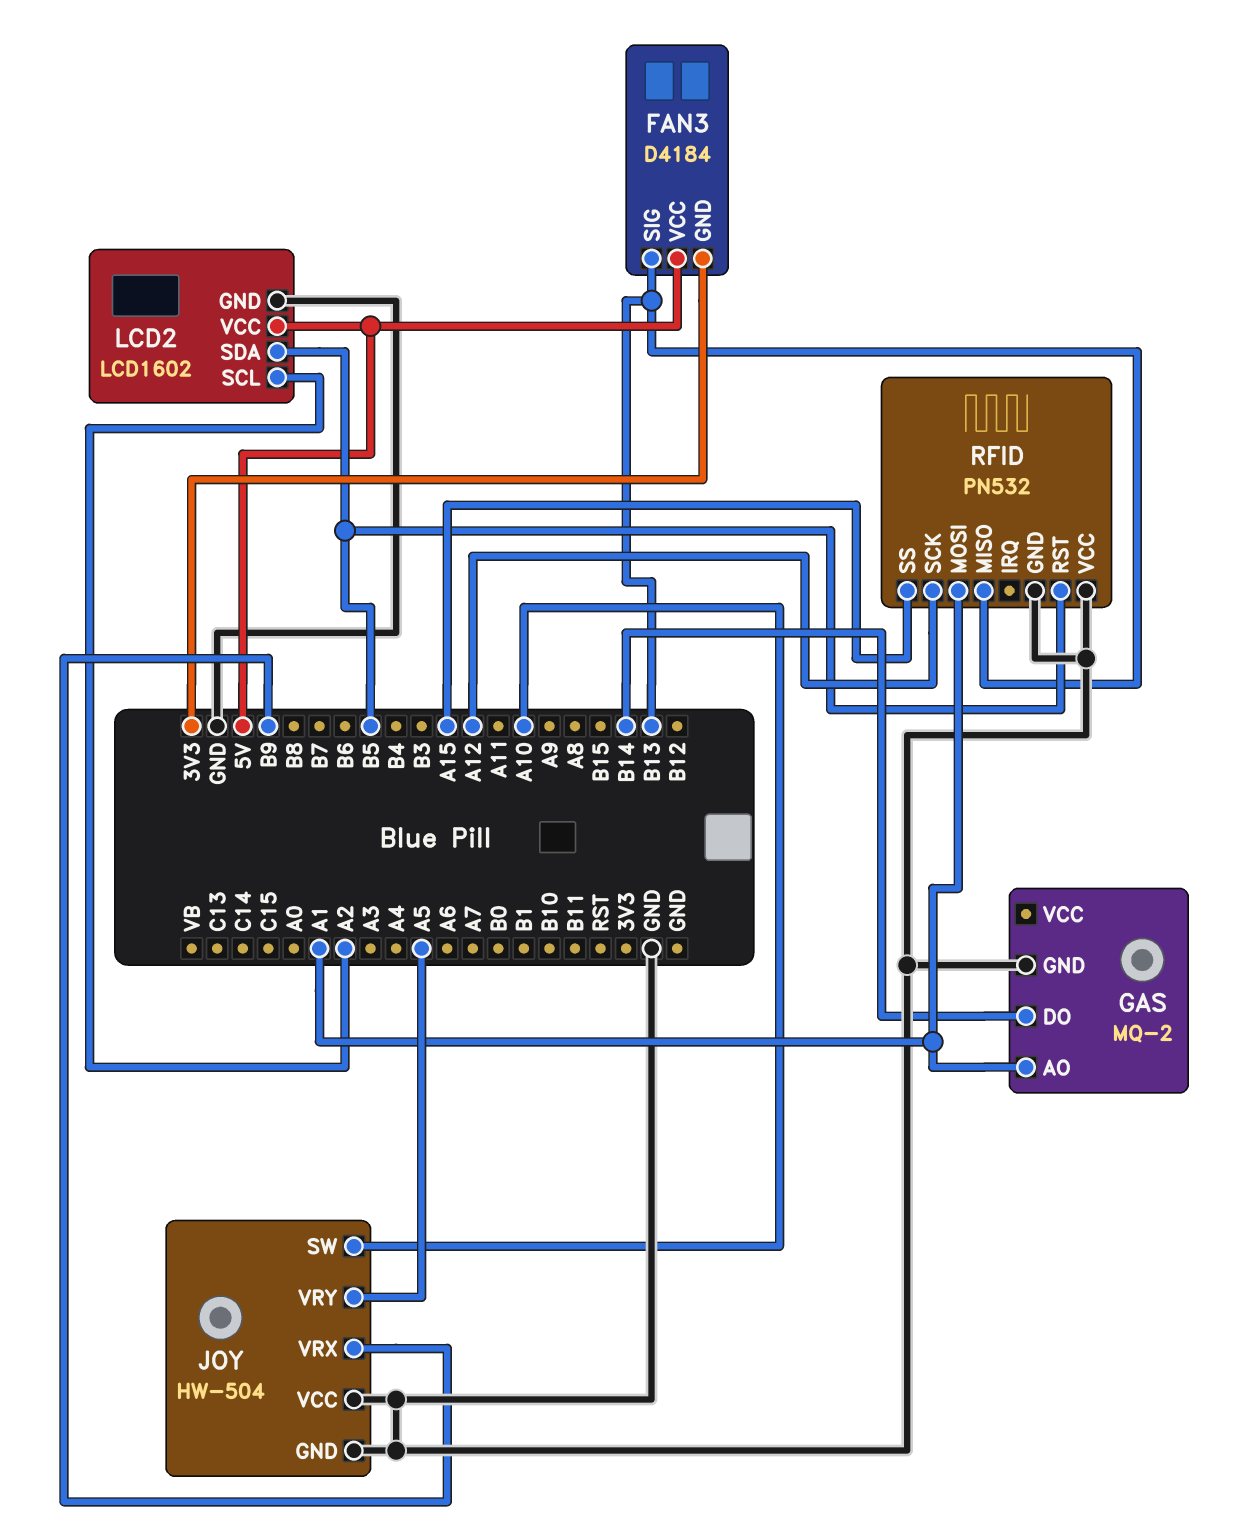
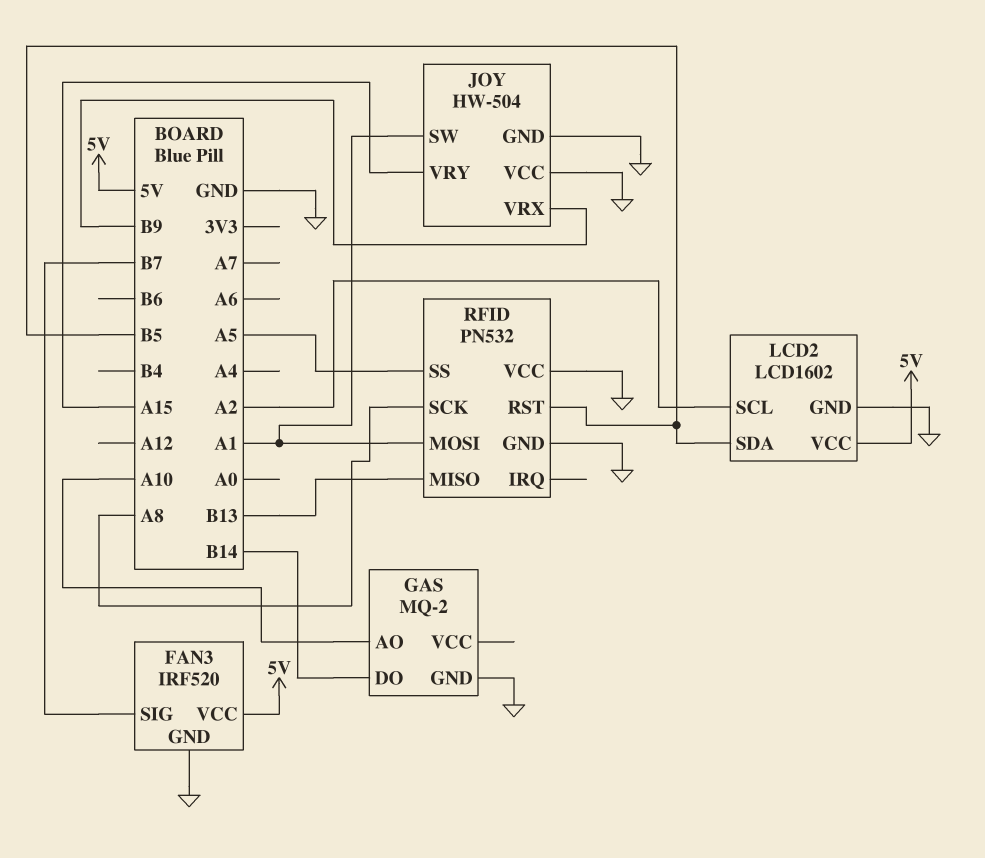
FAN3: D4184 -> IRF520
FAN3 pin GND: 3V3 -> GND
FAN3 pin SIG: B13 -> B7
GAS pin AO: A1 -> A10
JOY pin SW: A10 -> A1
JOY pin VRY: A5 -> A15
RFID pin SCK: A12 -> A8
RFID pin SS: A15 -> A5

